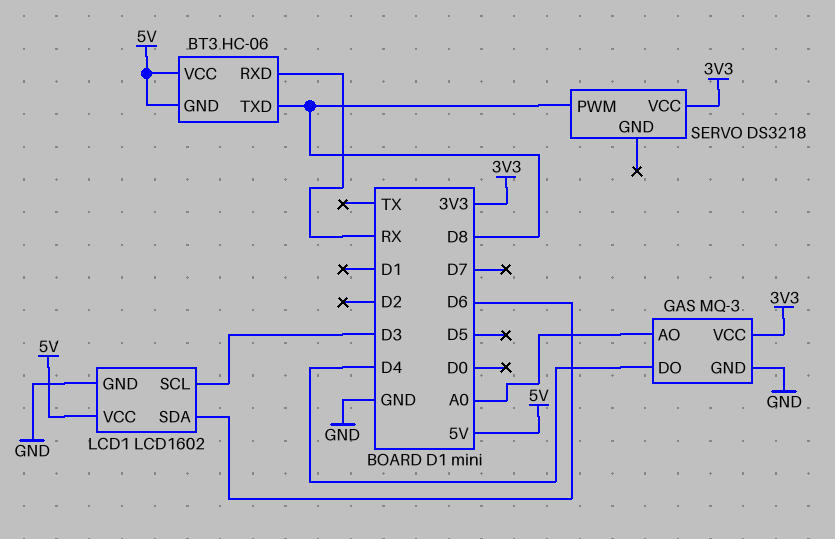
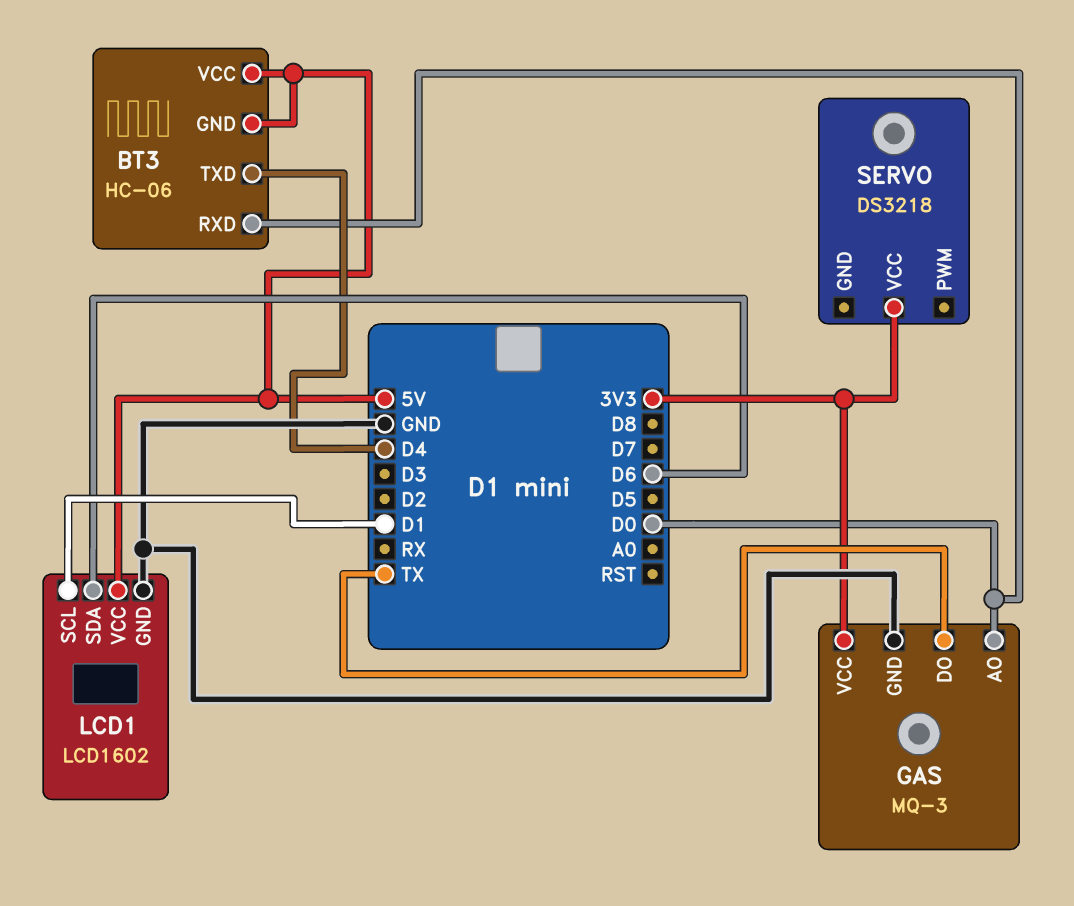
BT3 pin RXD: RX -> D0
BT3 pin TXD: D8 -> D4
GAS pin AO: A0 -> D0
GAS pin DO: D4 -> TX
LCD1 pin SCL: D3 -> D1
SERVO pin PWM: D8 -> none

